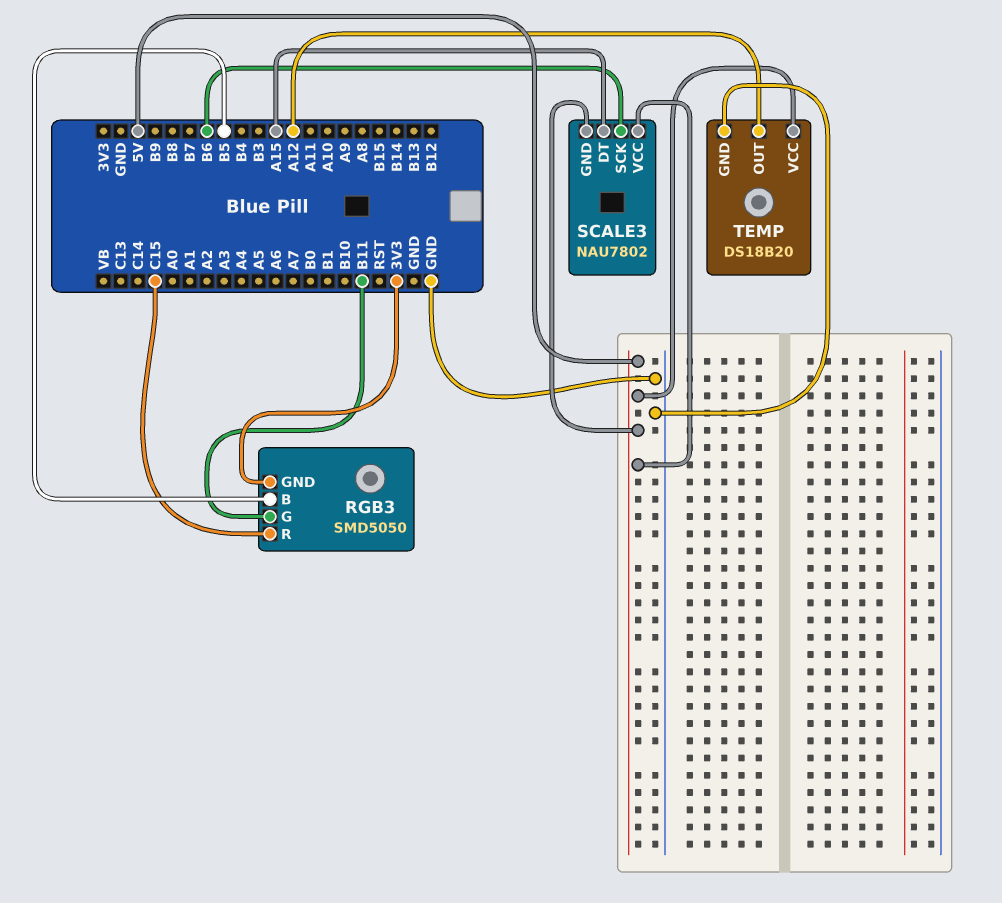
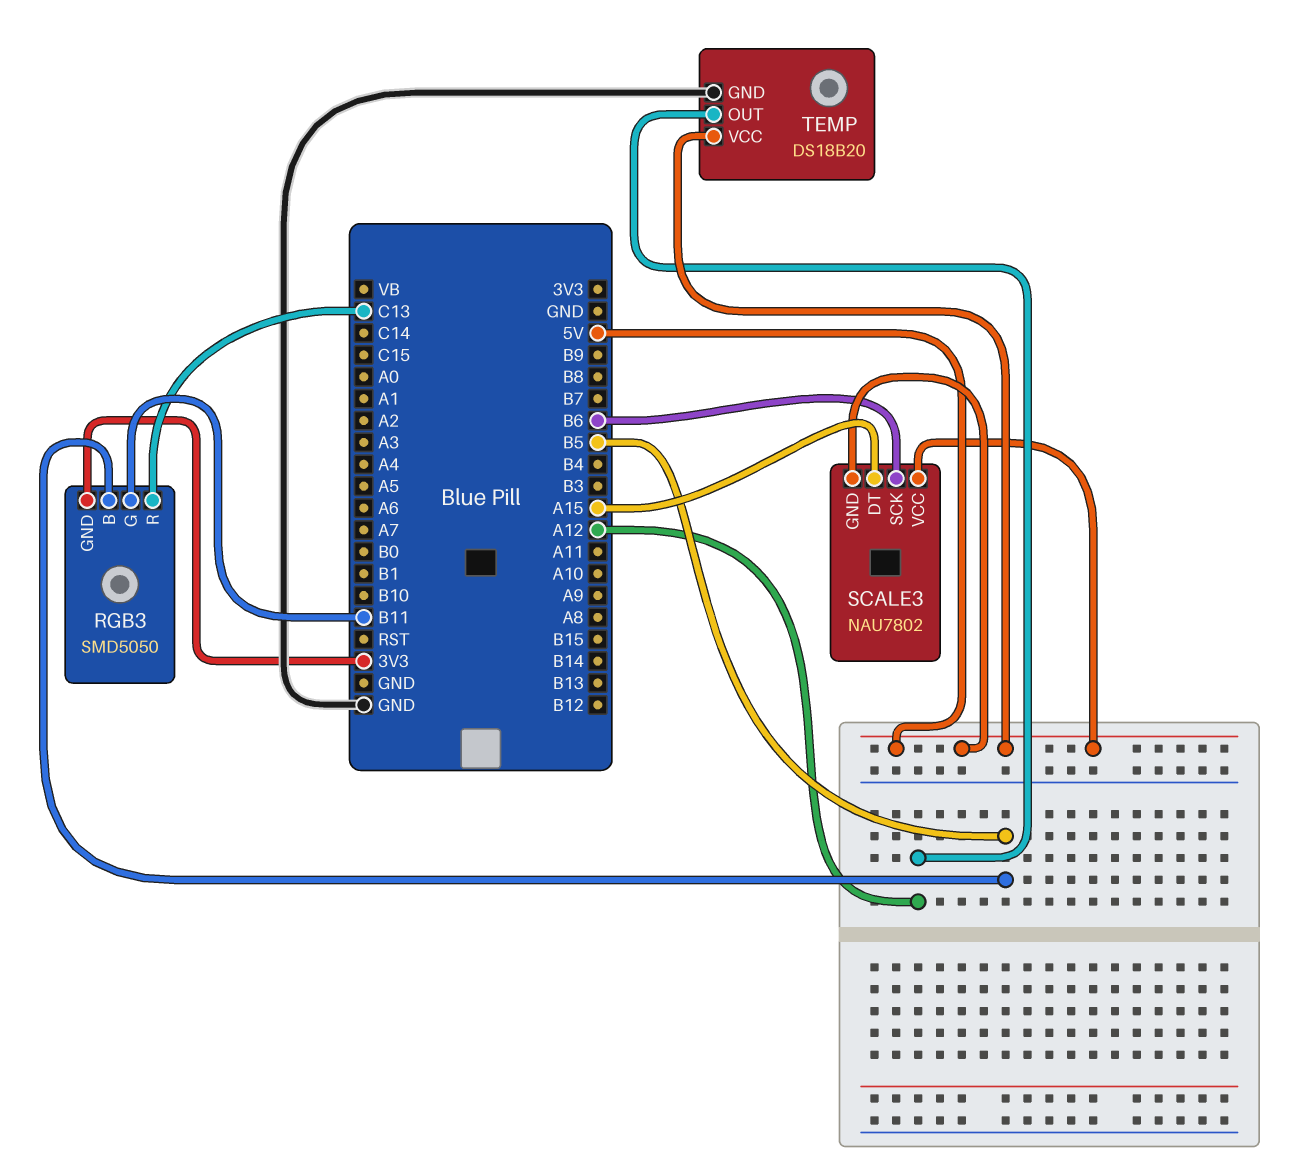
RGB3 pin R: C15 -> C13

